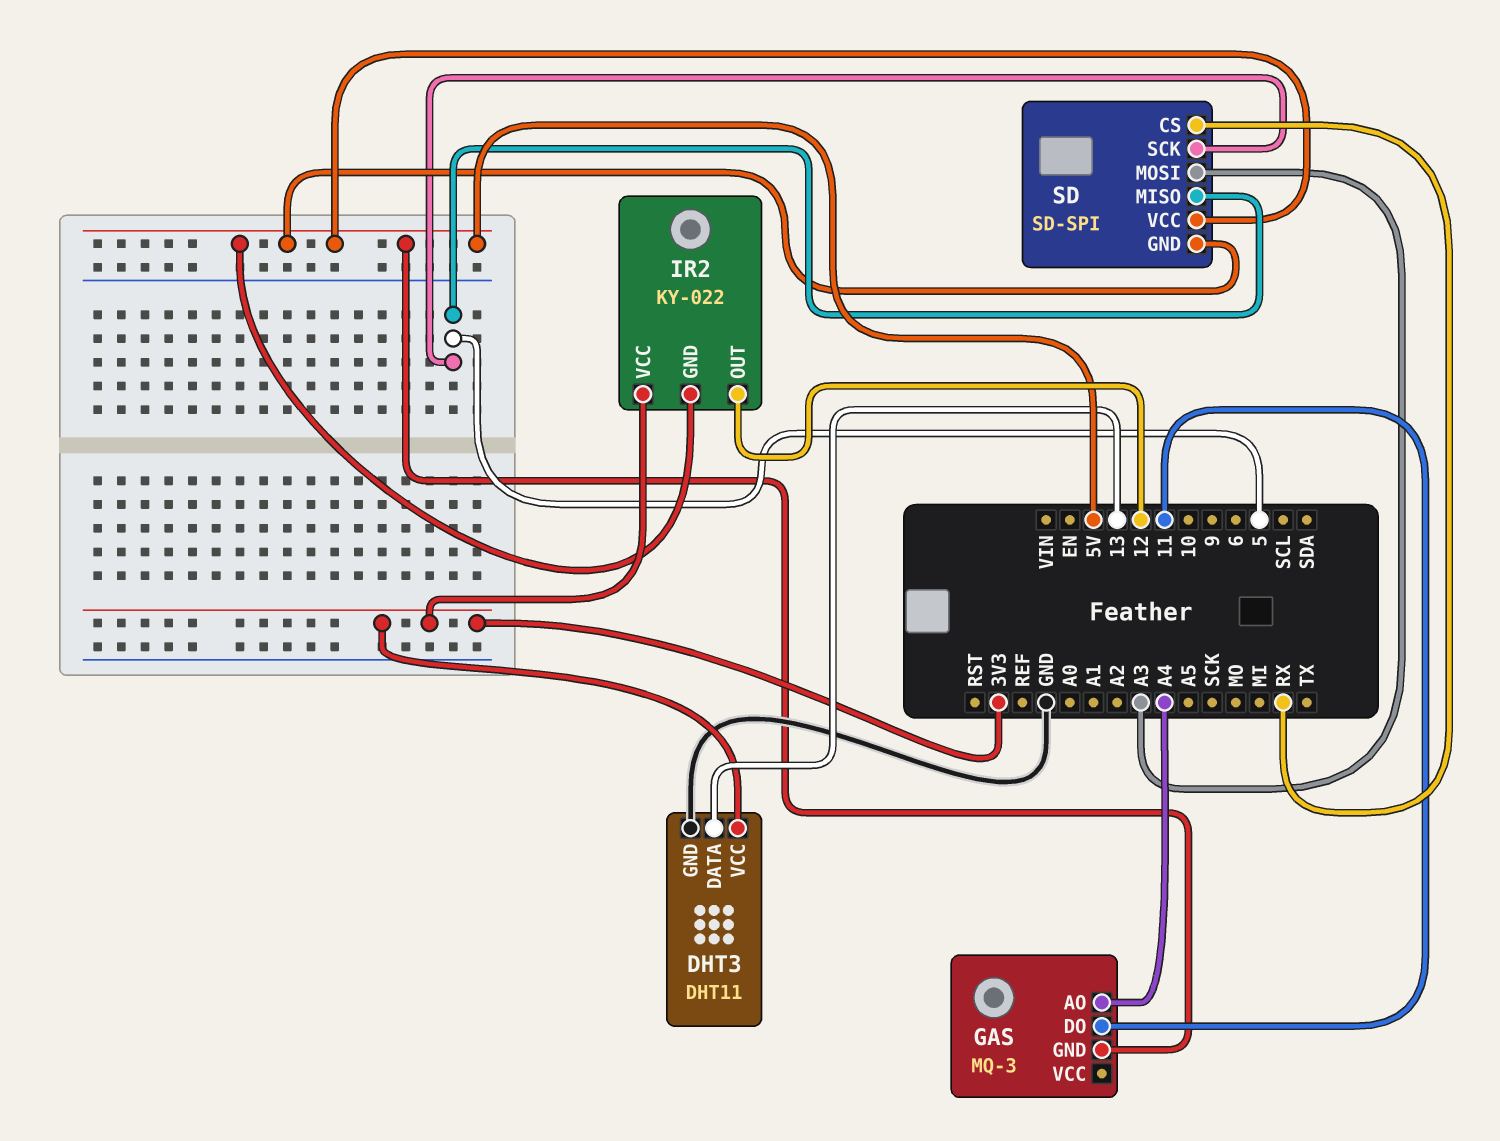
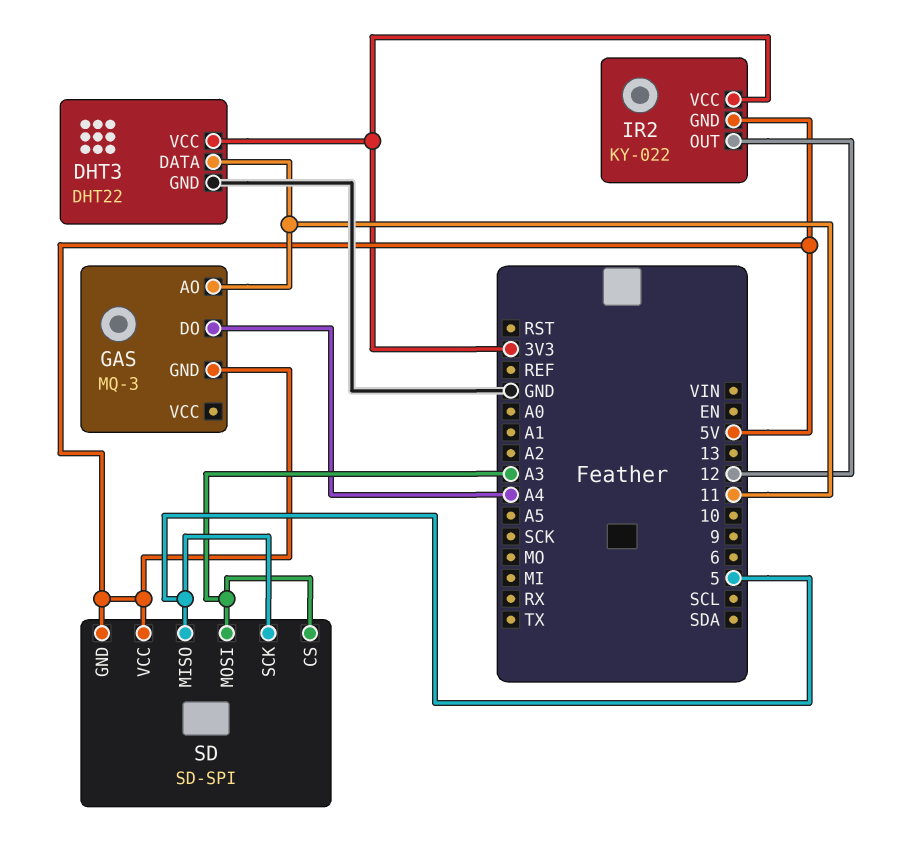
DHT3: DHT11 -> DHT22
DHT3 pin DATA: 13 -> 11
GAS pin AO: A4 -> 11
GAS pin DO: 11 -> A4
SD pin CS: RX -> A3

